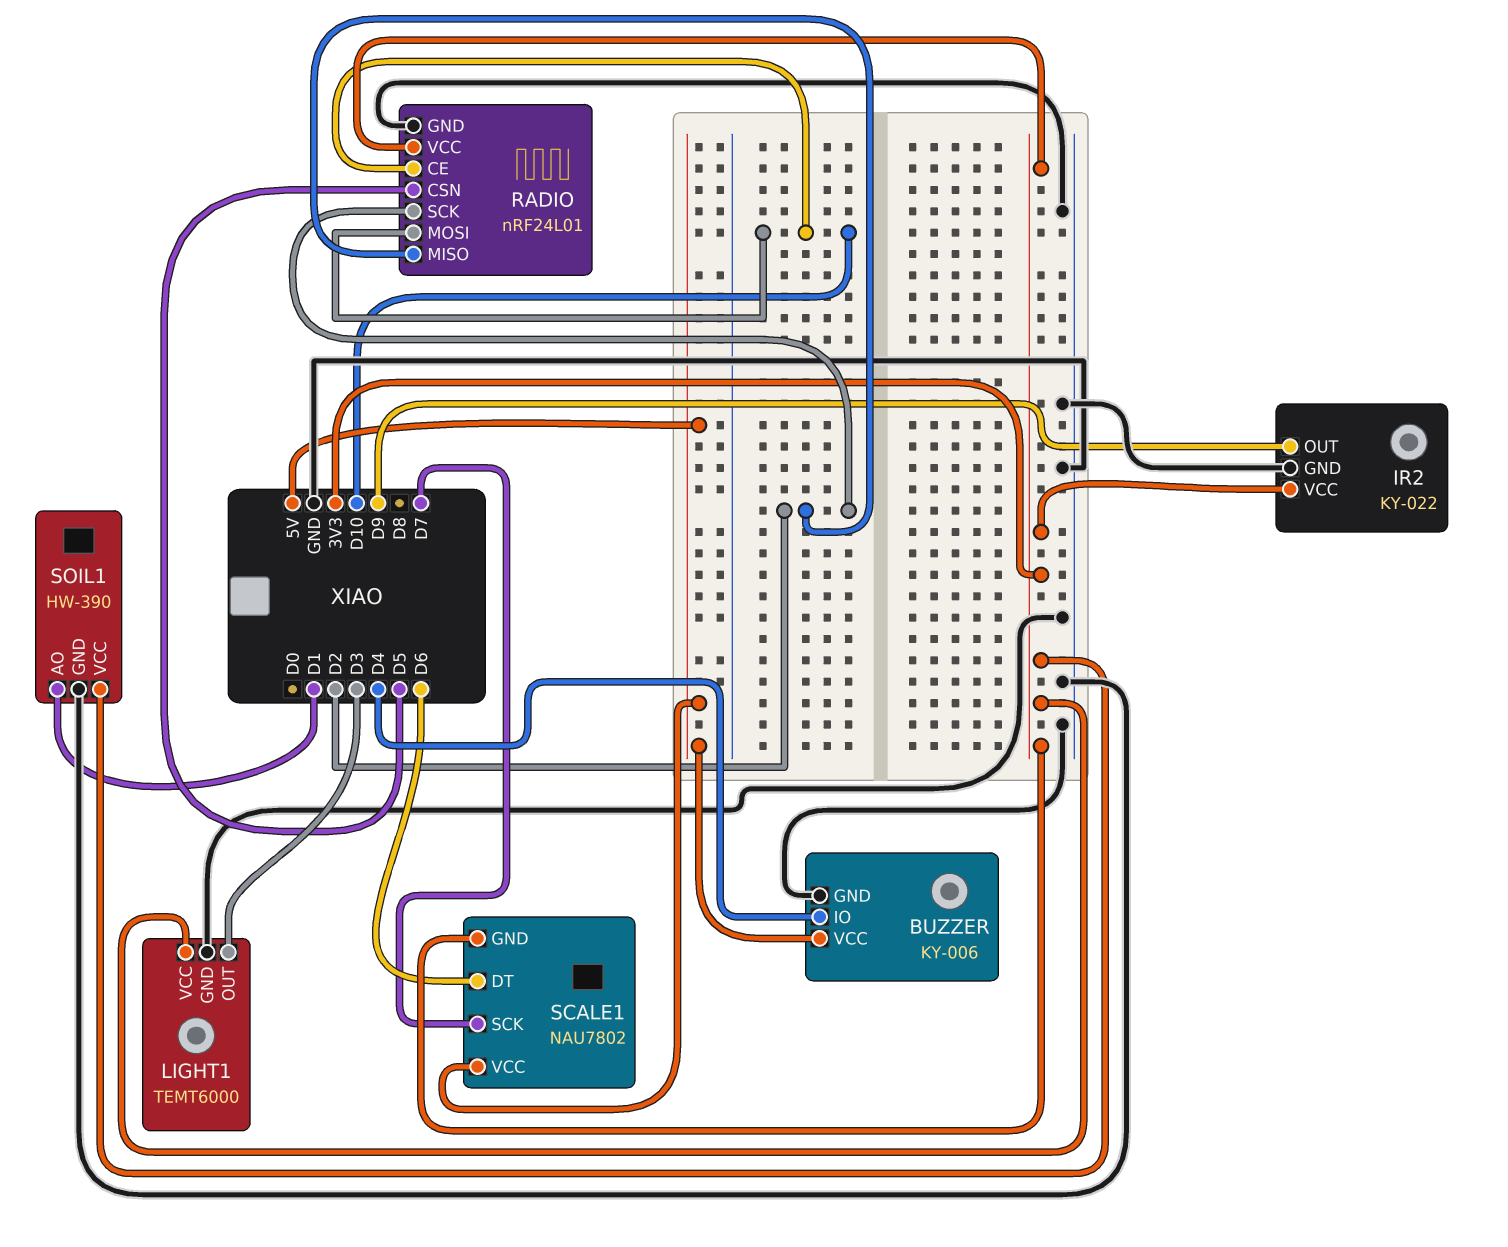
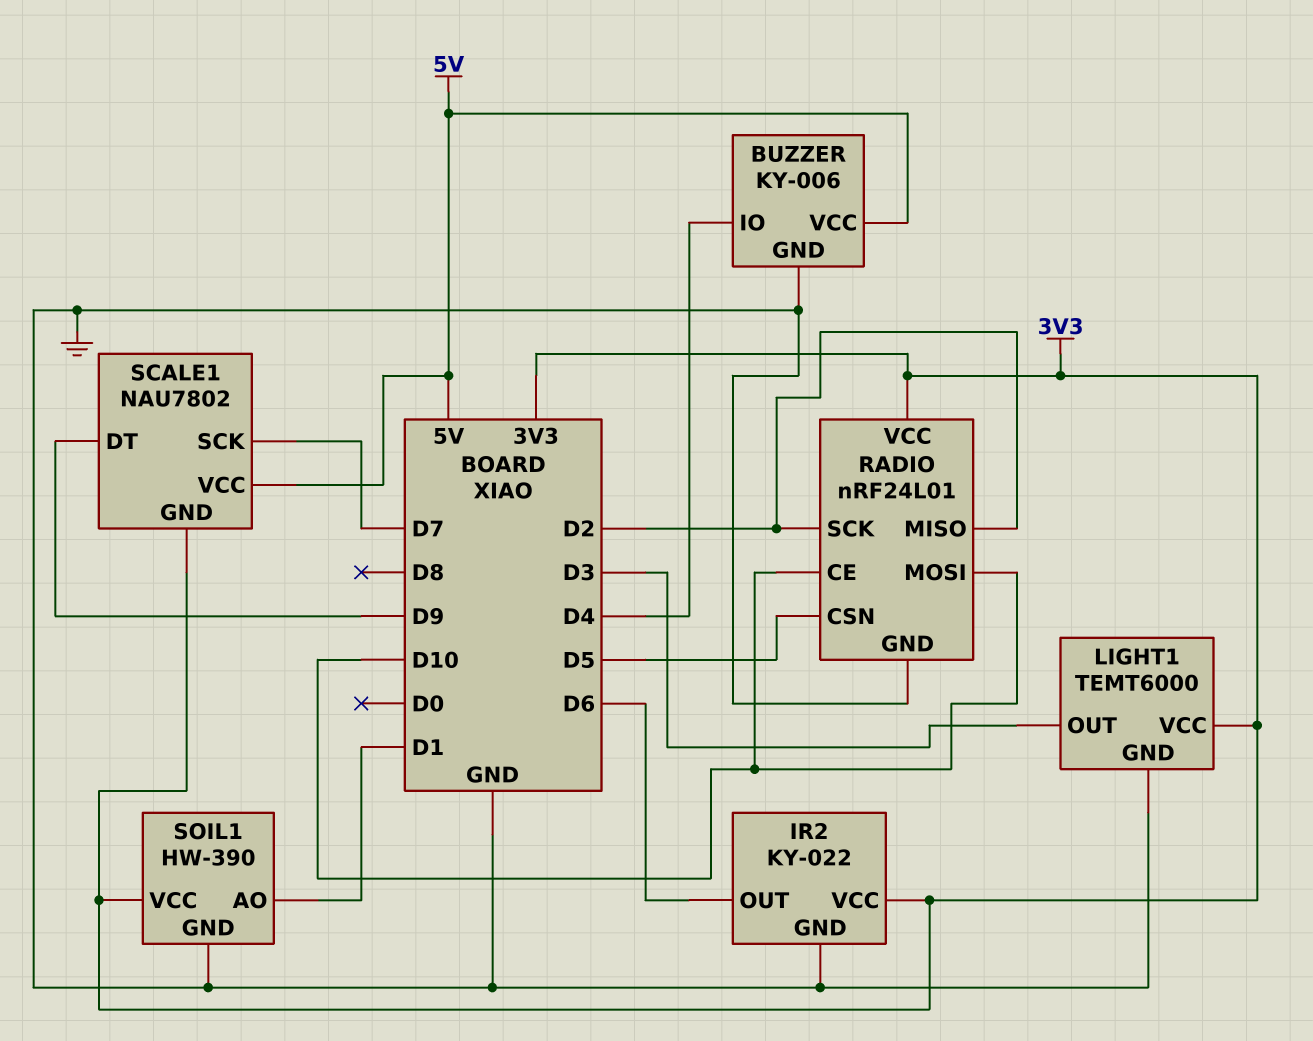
IR2 pin OUT: D9 -> D6
SCALE1 pin DT: D6 -> D9

